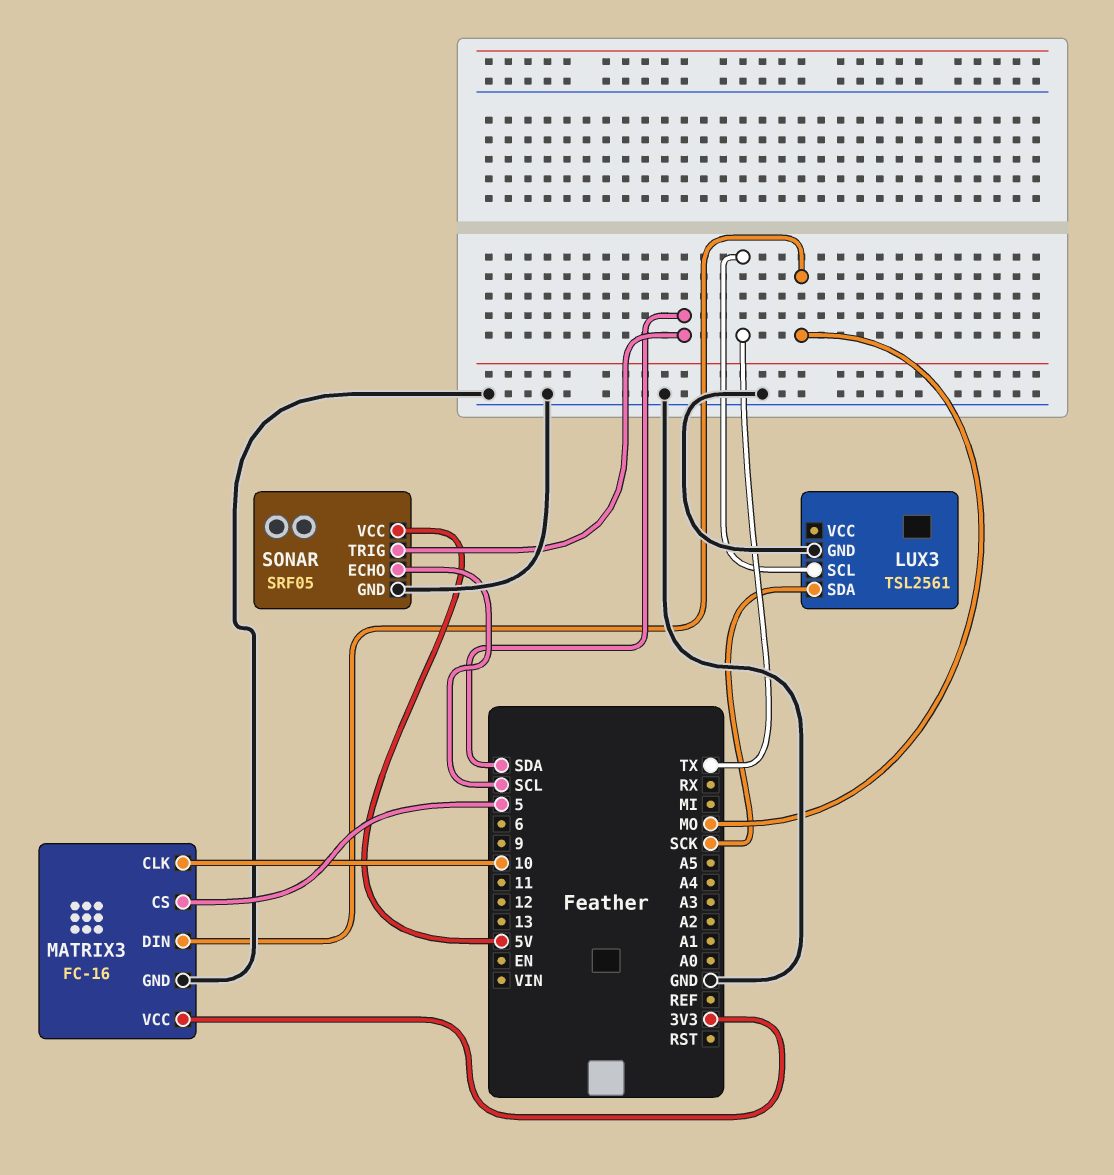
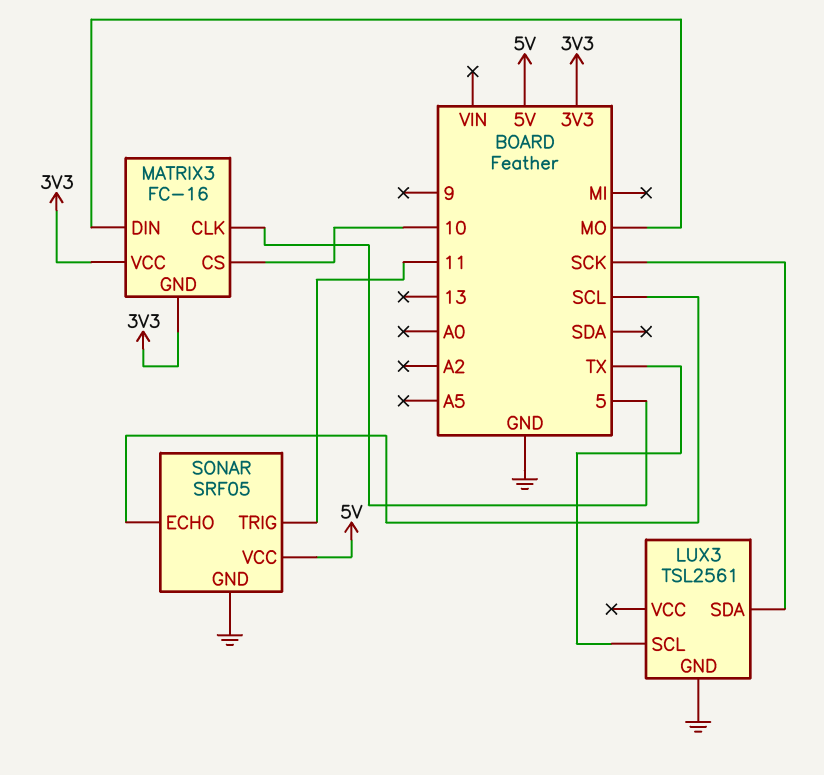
MATRIX3 pin CLK: 10 -> 5
MATRIX3 pin CS: 5 -> 10
MATRIX3 pin GND: GND -> 3V3
SONAR pin TRIG: SDA -> 11

